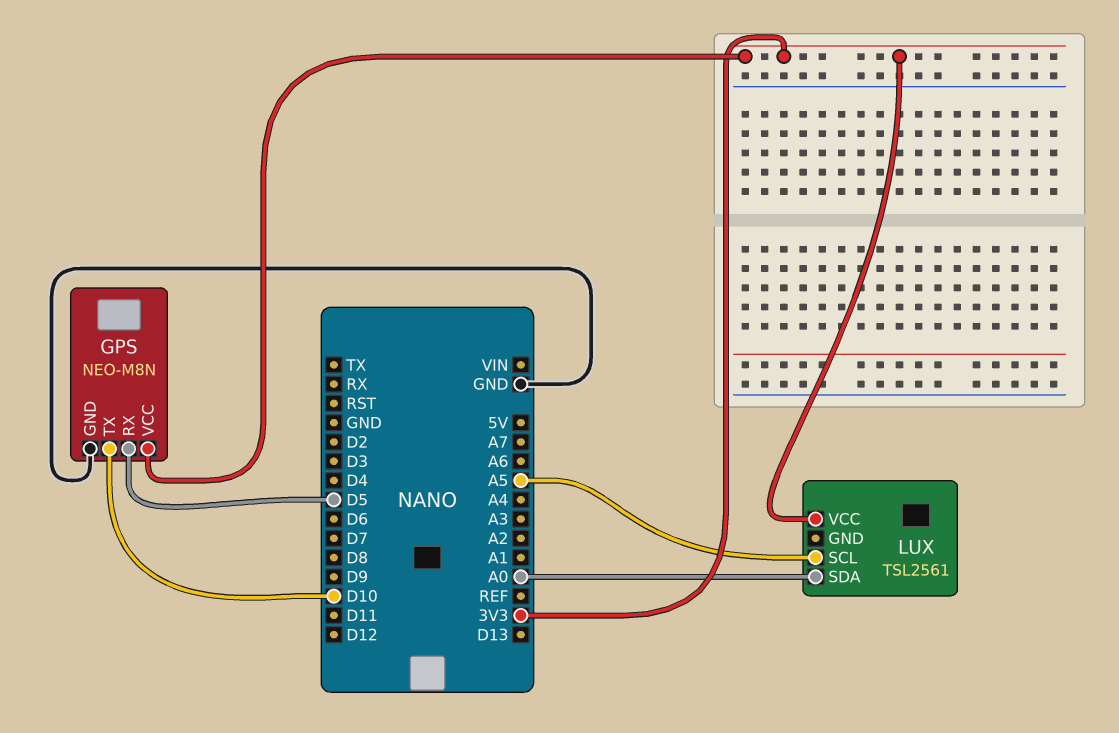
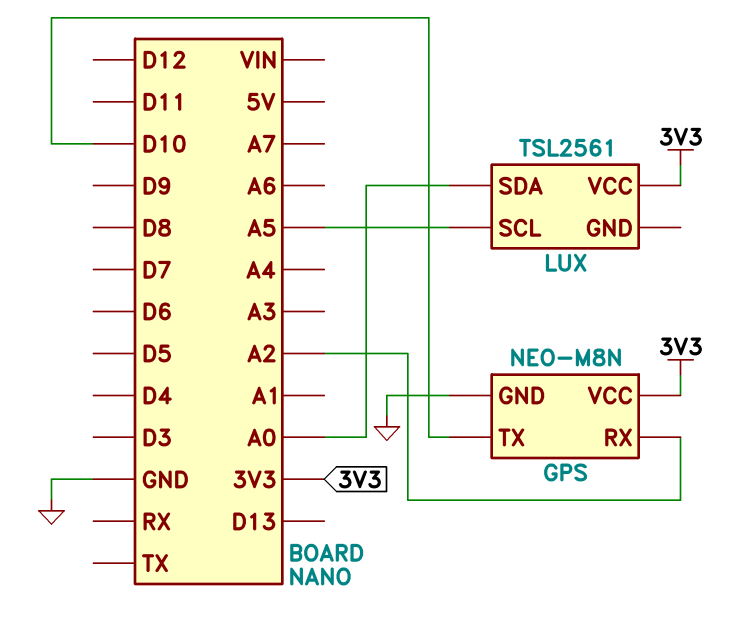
GPS pin RX: D5 -> A2

